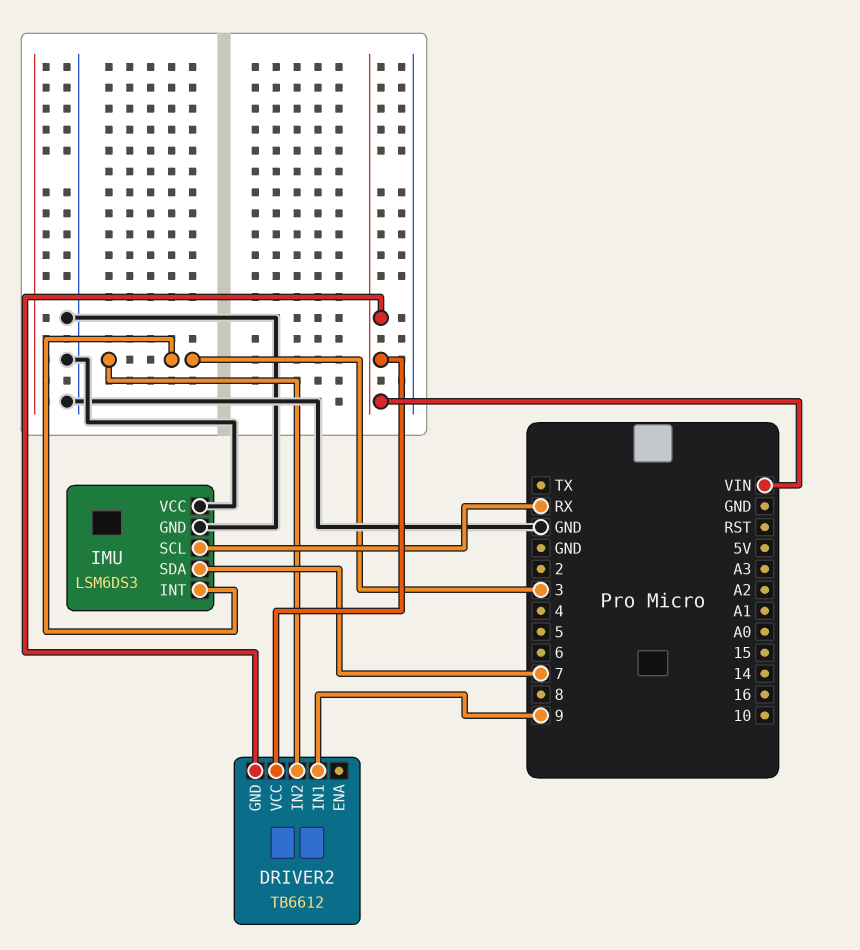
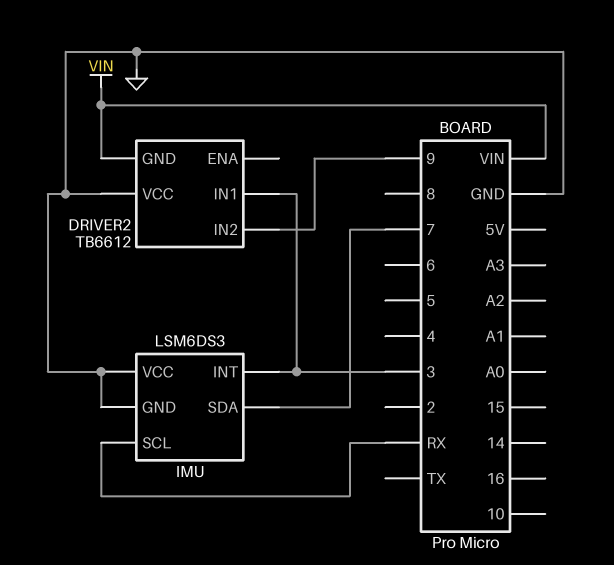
DRIVER2 pin IN1: 9 -> 3
DRIVER2 pin IN2: 3 -> 9
DRIVER2 pin VCC: VIN -> GND

